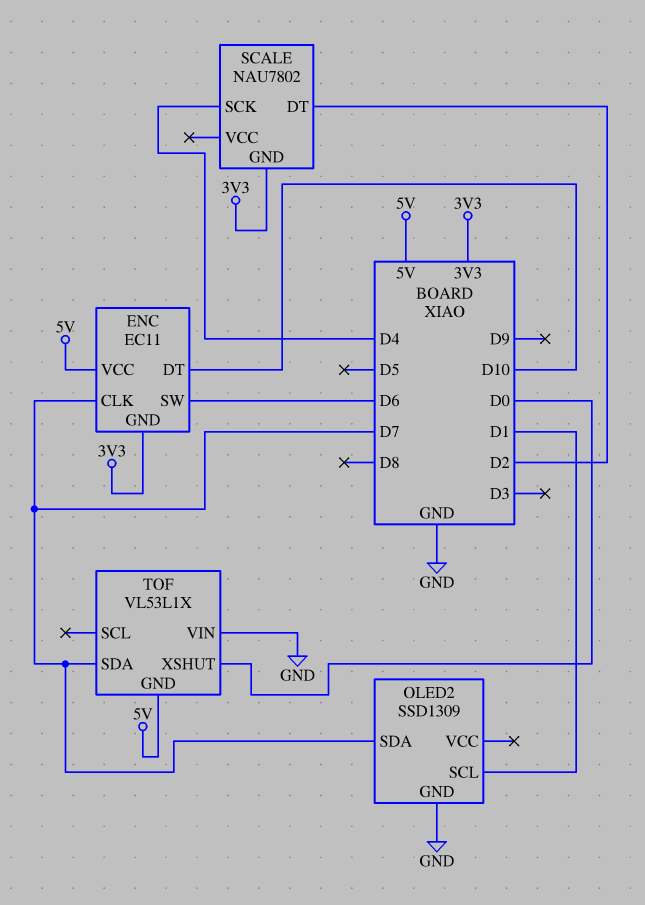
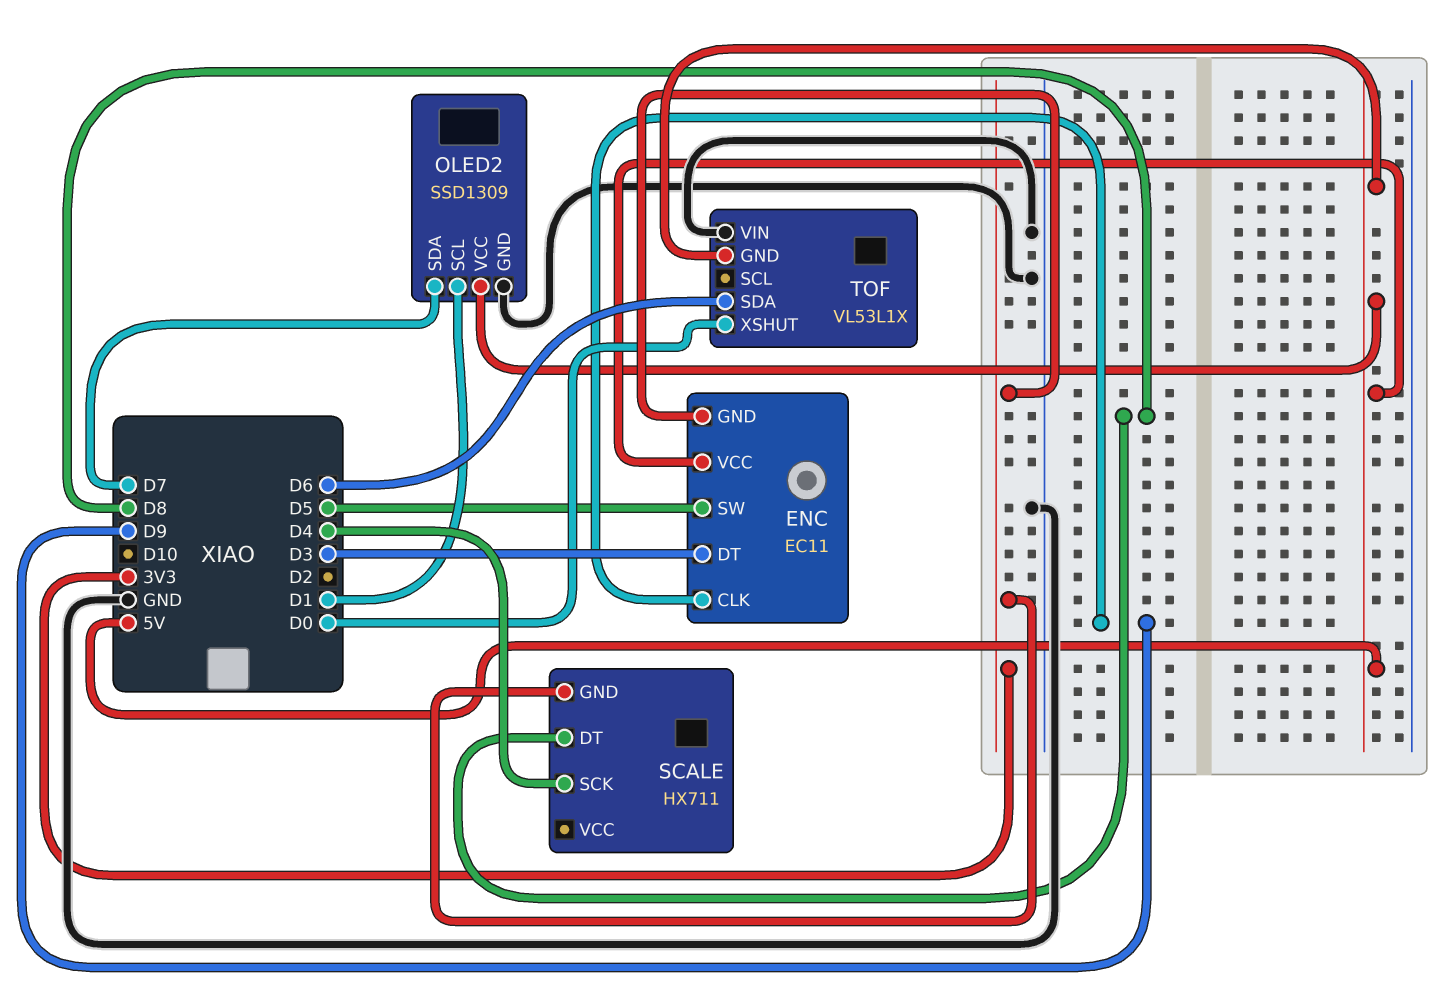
ENC pin CLK: D7 -> D9
ENC pin DT: D10 -> D3
ENC pin SW: D6 -> D5
OLED2 pin VCC: none -> 5V
SCALE: NAU7802 -> HX711
SCALE pin DT: D2 -> D8
TOF pin SDA: D7 -> D6

